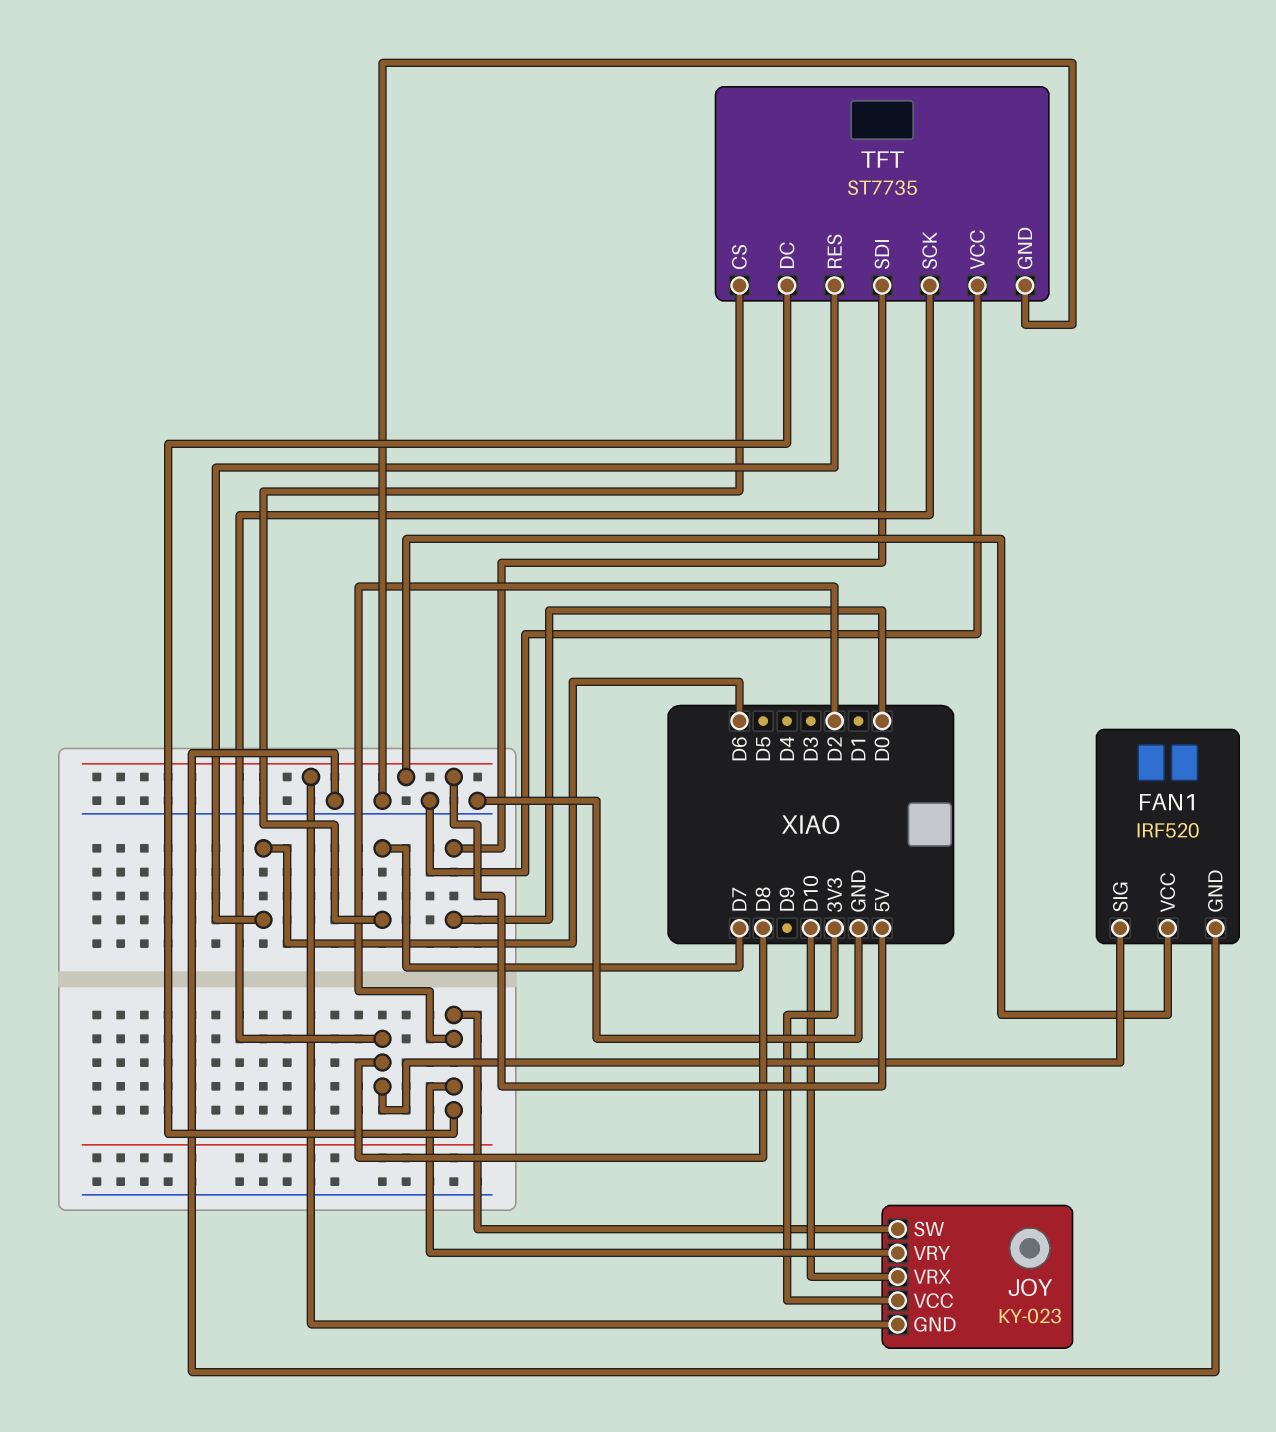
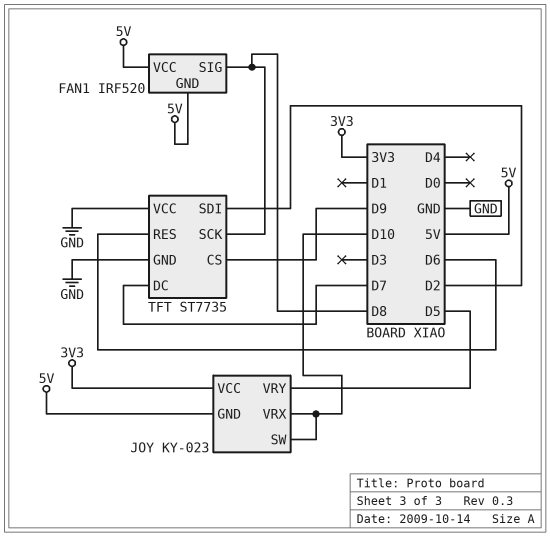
FAN1 pin GND: GND -> 5V
JOY pin SW: D2 -> D10
JOY pin VRY: D2 -> D5
TFT pin CS: D7 -> D9
TFT pin DC: D2 -> D7
TFT pin SDI: D0 -> D2

